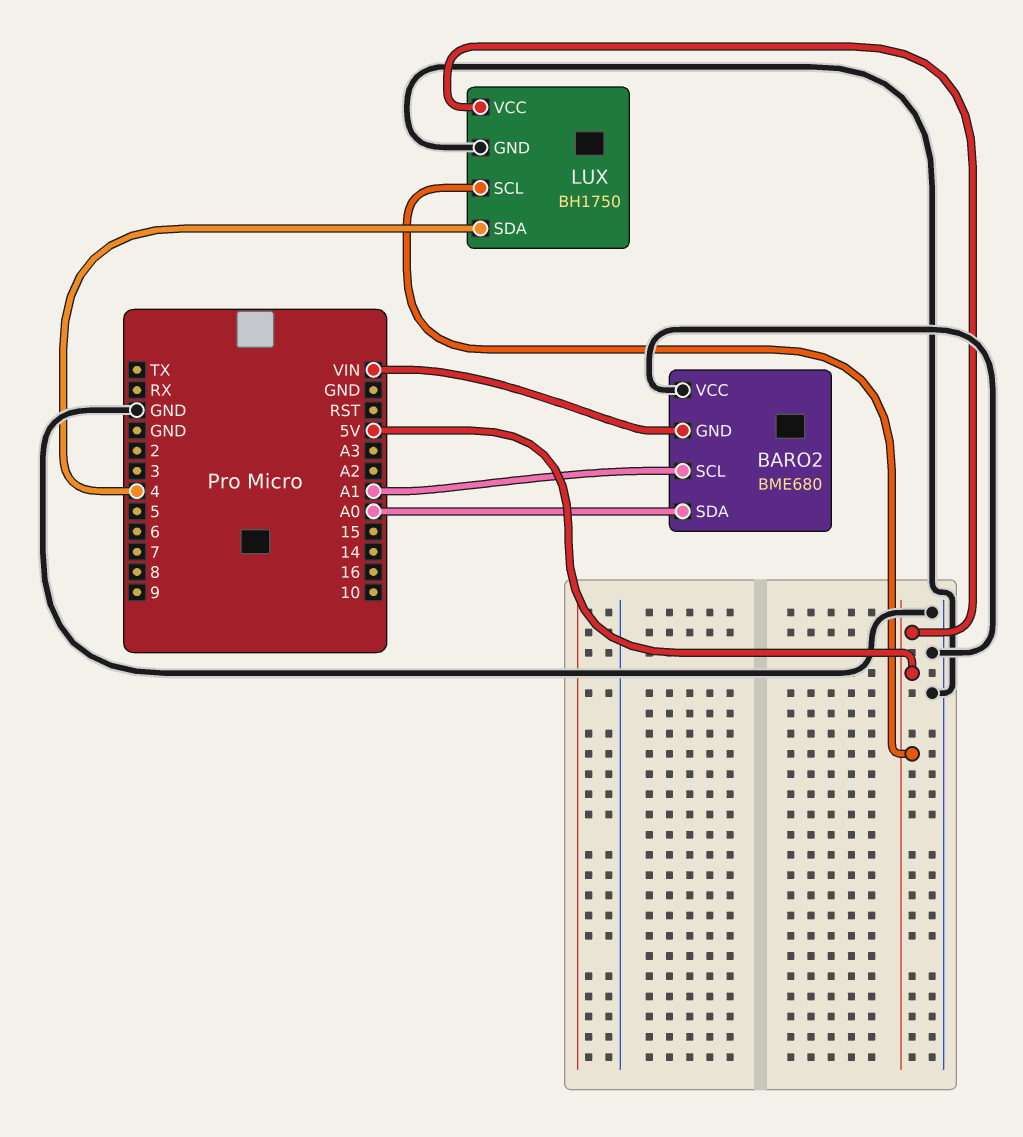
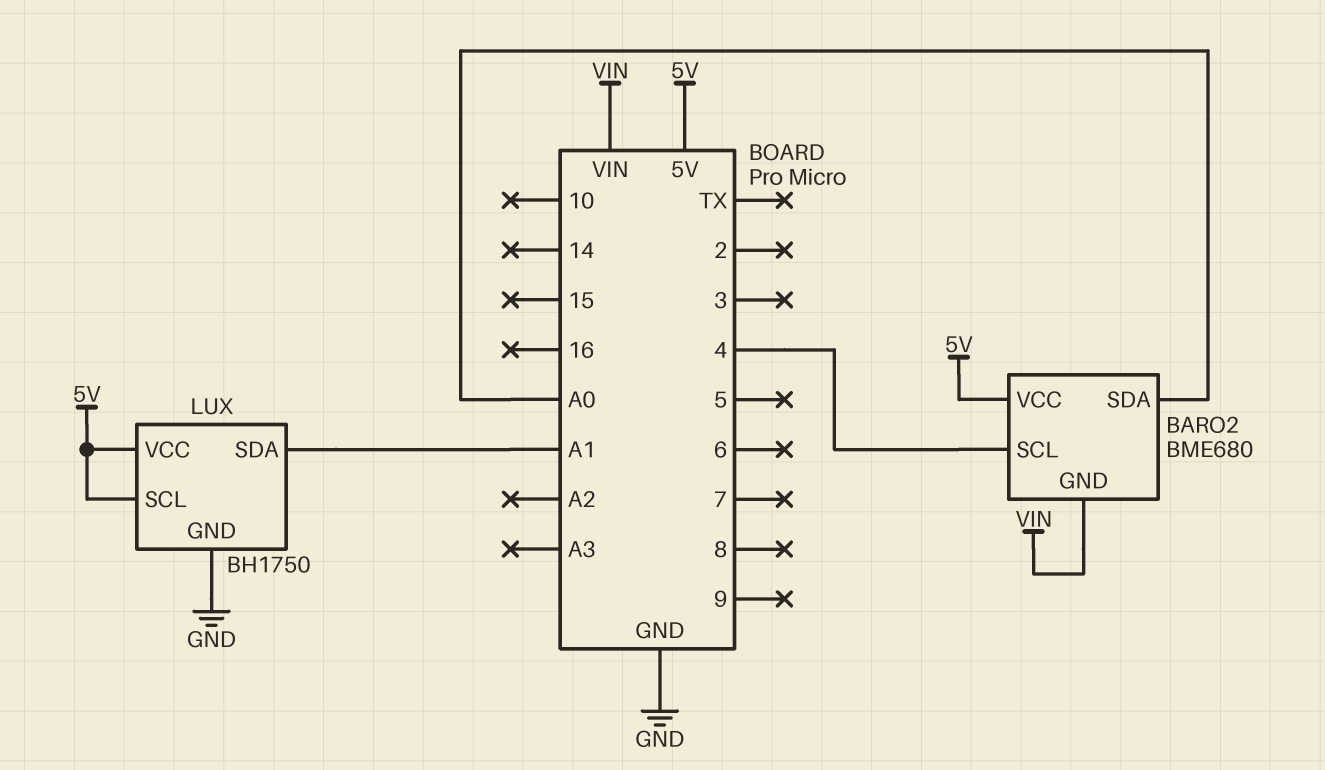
BARO2 pin SCL: A1 -> 4
BARO2 pin VCC: GND -> 5V
LUX pin SDA: 4 -> A1

